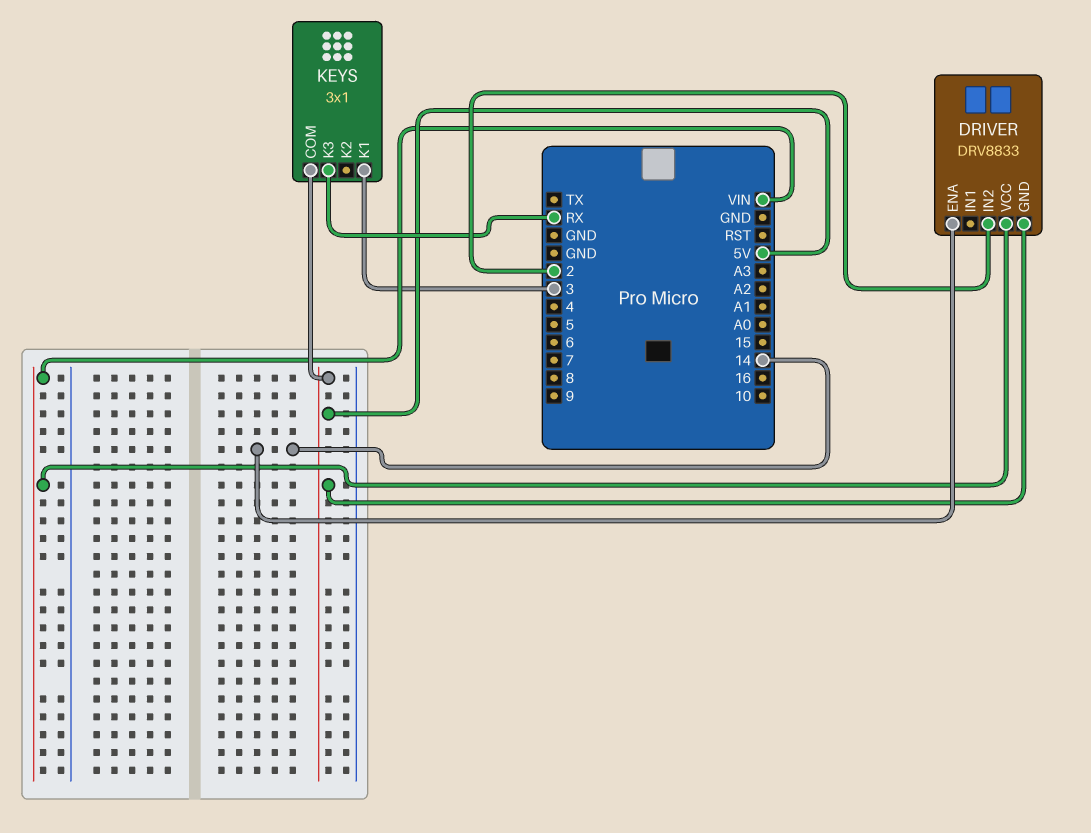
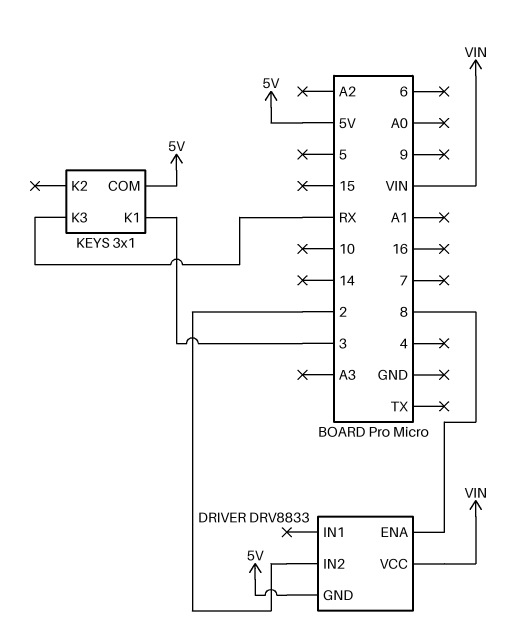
DRIVER pin ENA: 14 -> 8

